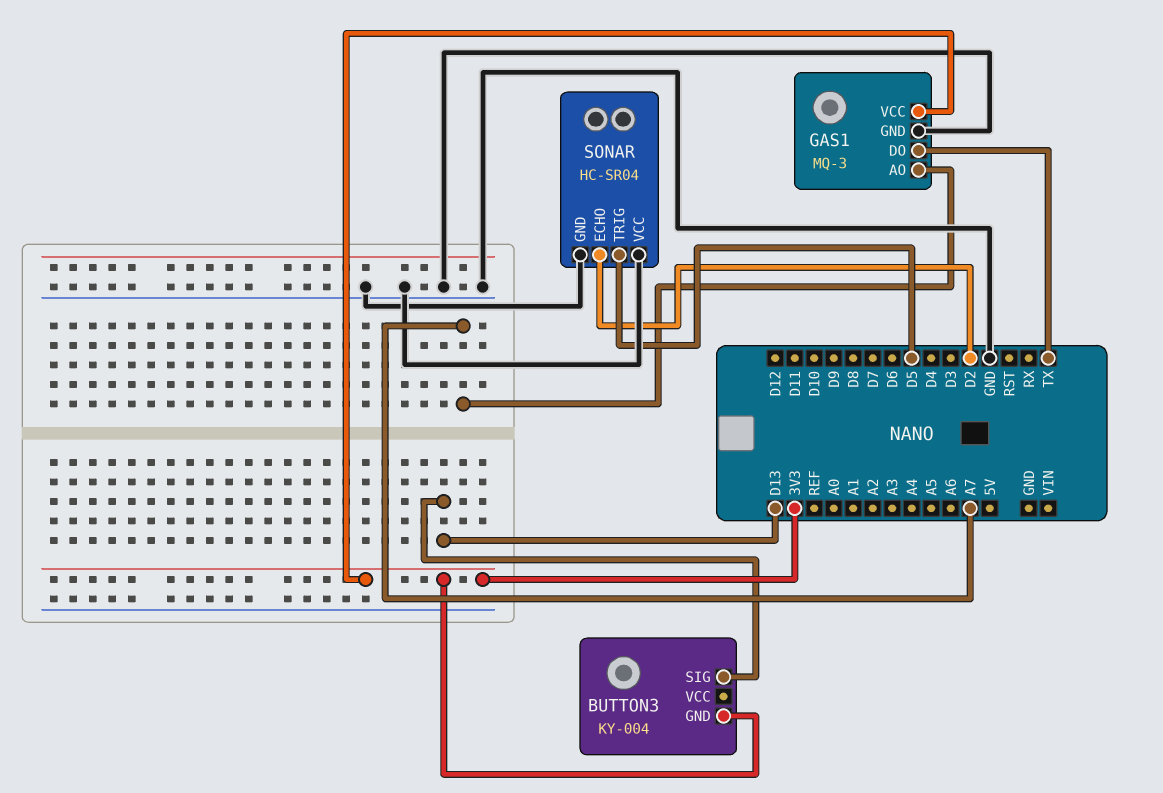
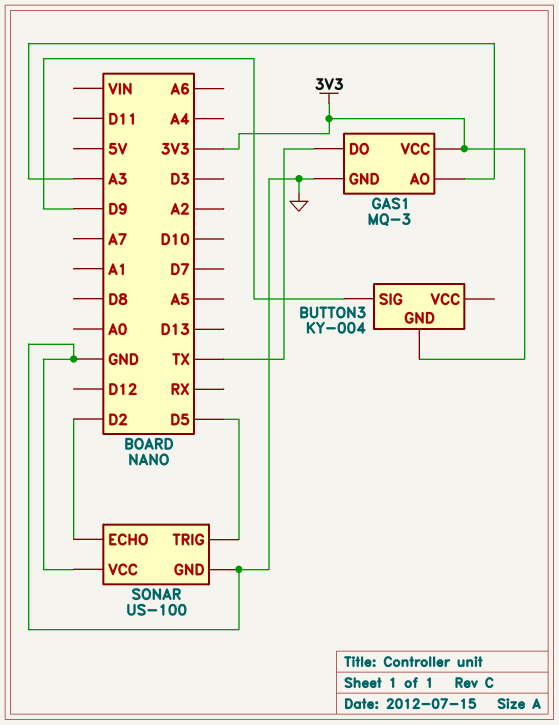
BUTTON3 pin SIG: D13 -> D9
GAS1 pin AO: A7 -> A3
SONAR: HC-SR04 -> US-100

